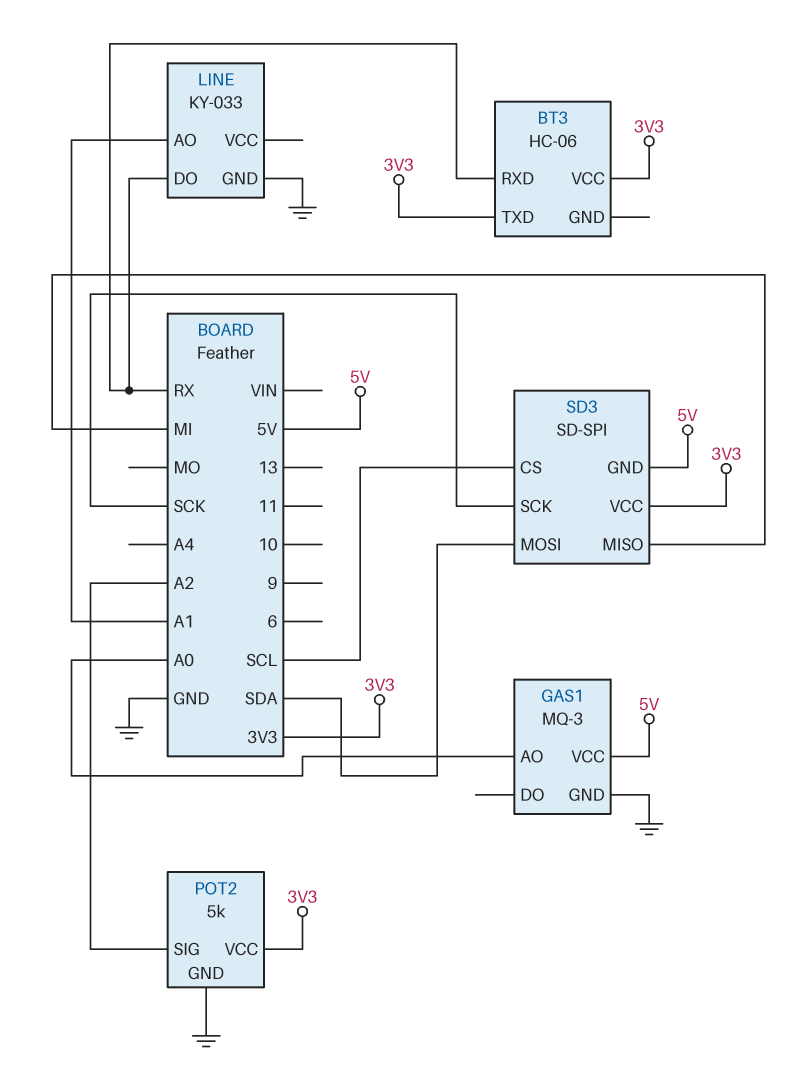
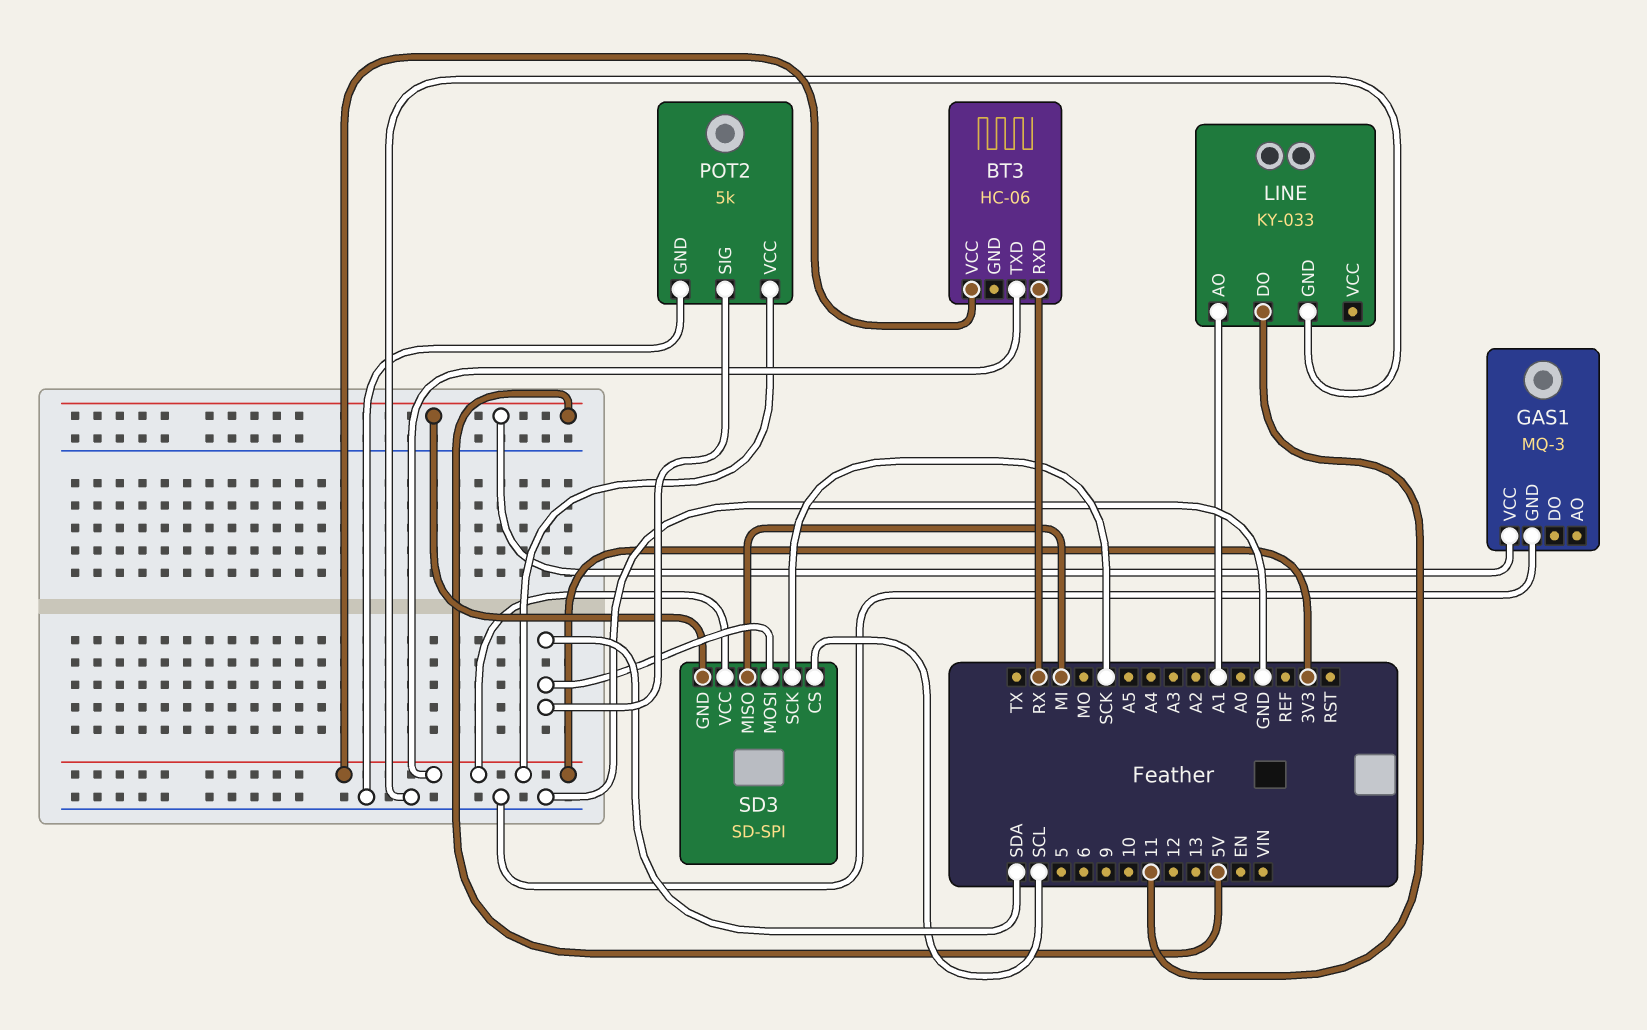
GAS1 pin AO: A0 -> none
LINE pin DO: RX -> 11
POT2 pin SIG: A2 -> SDA

